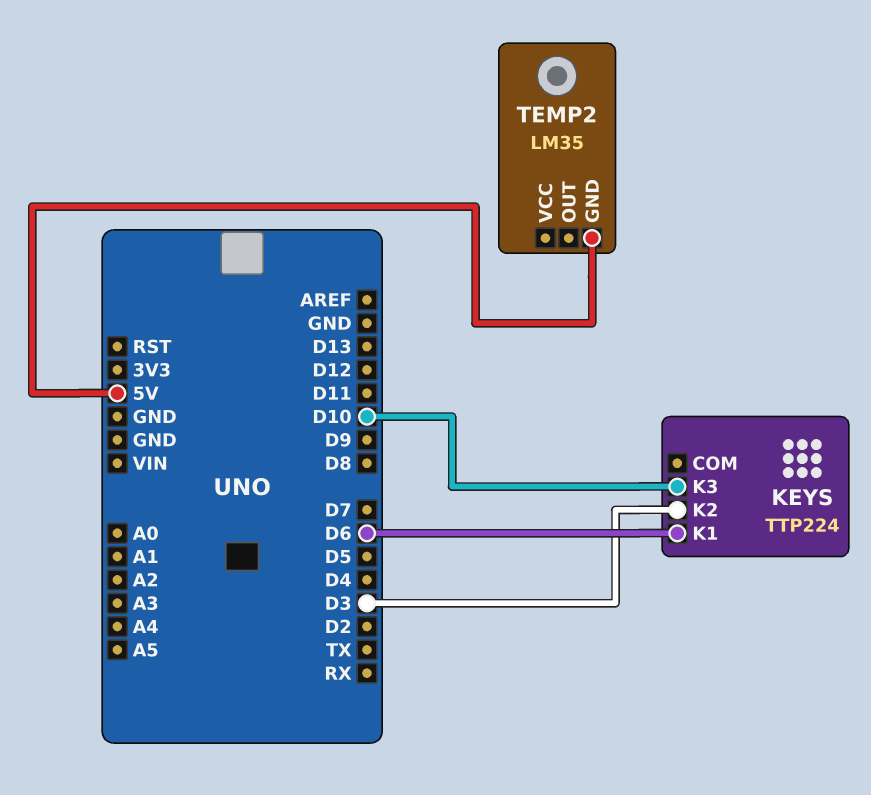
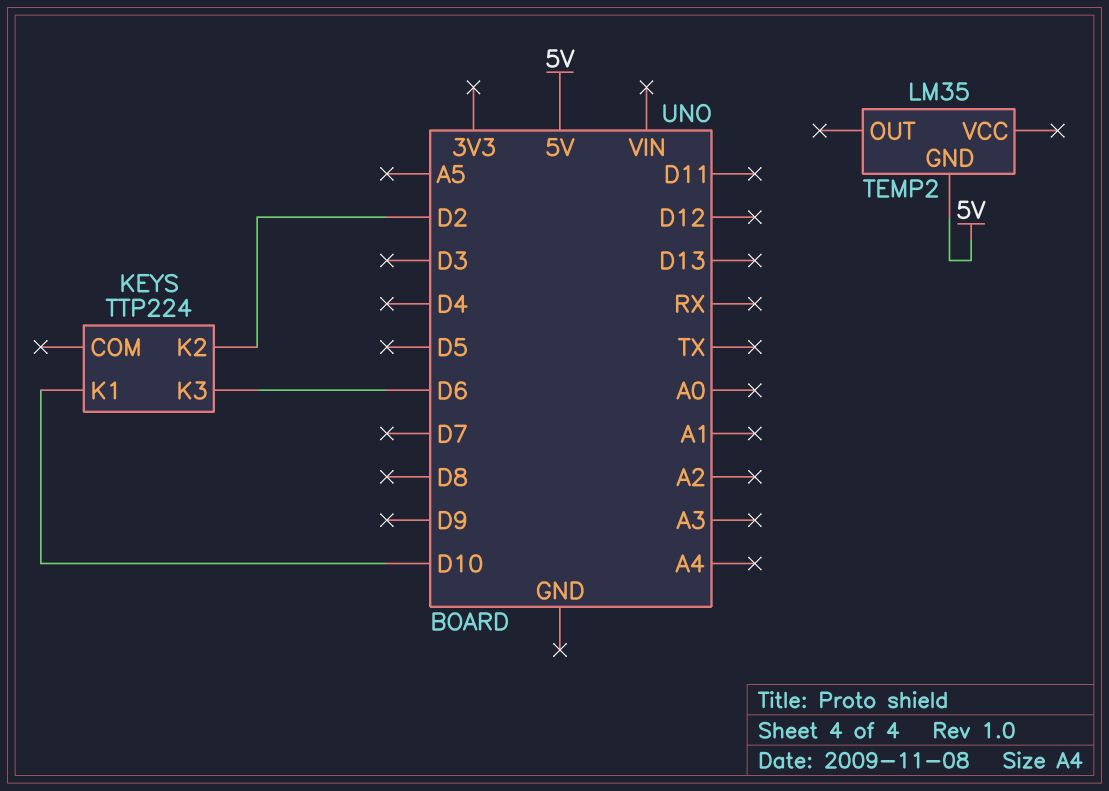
KEYS pin K1: D6 -> D10
KEYS pin K2: D3 -> D2
KEYS pin K3: D10 -> D6

